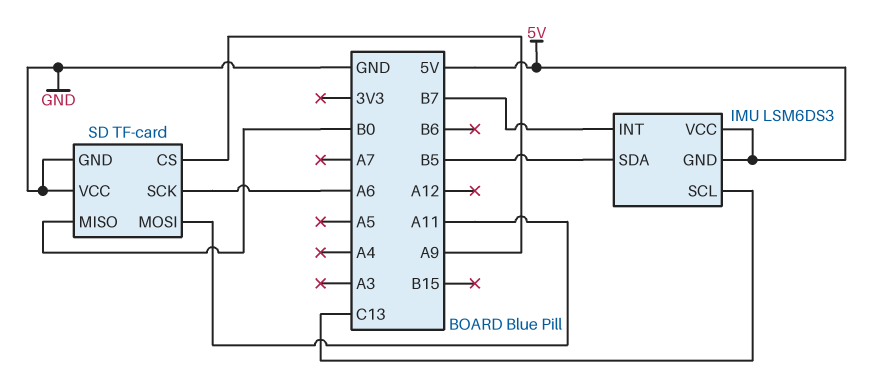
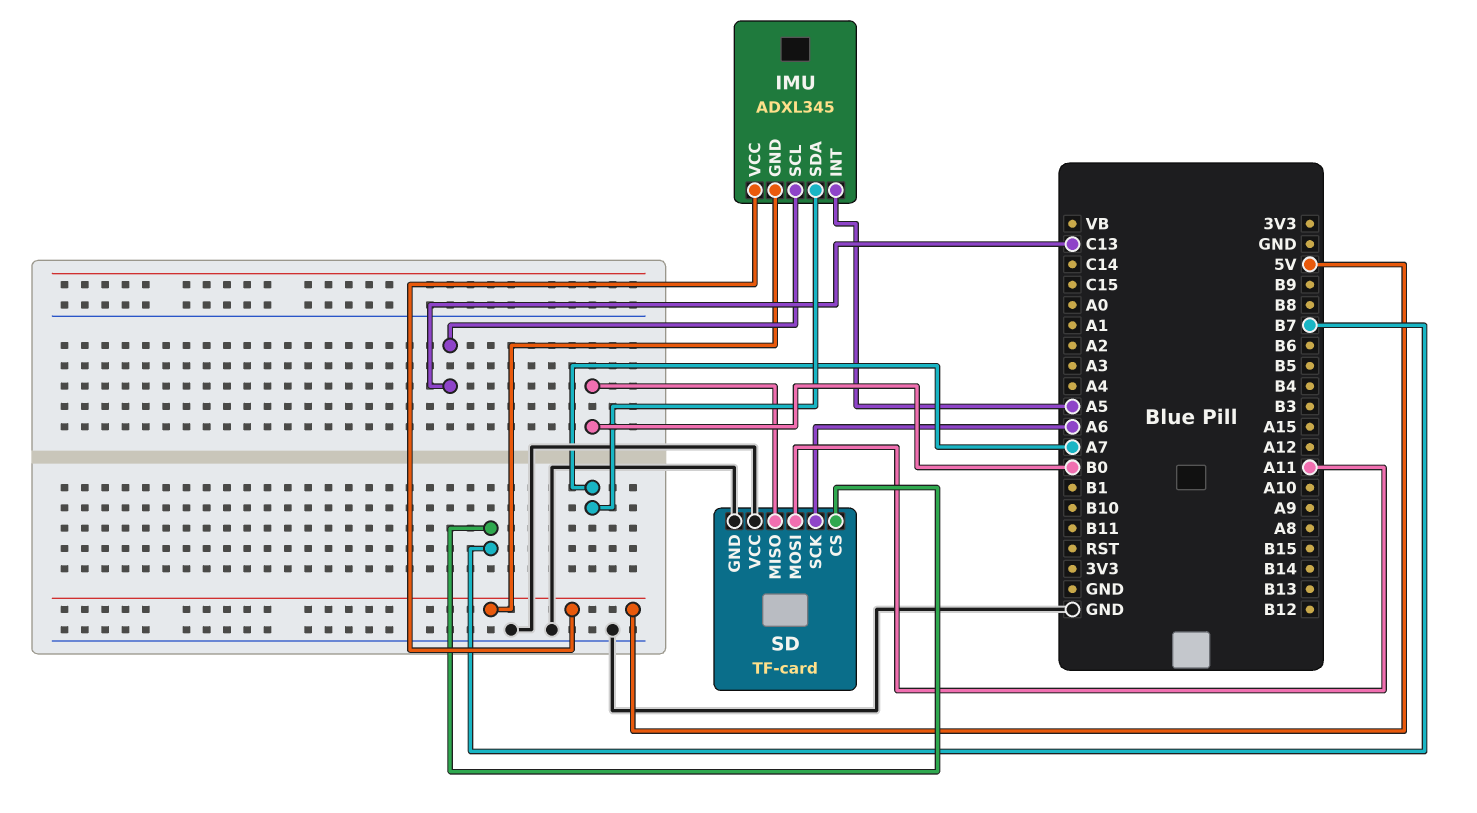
IMU: LSM6DS3 -> ADXL345
IMU pin INT: B7 -> A5
IMU pin SDA: B5 -> A7
SD pin CS: A9 -> B7

